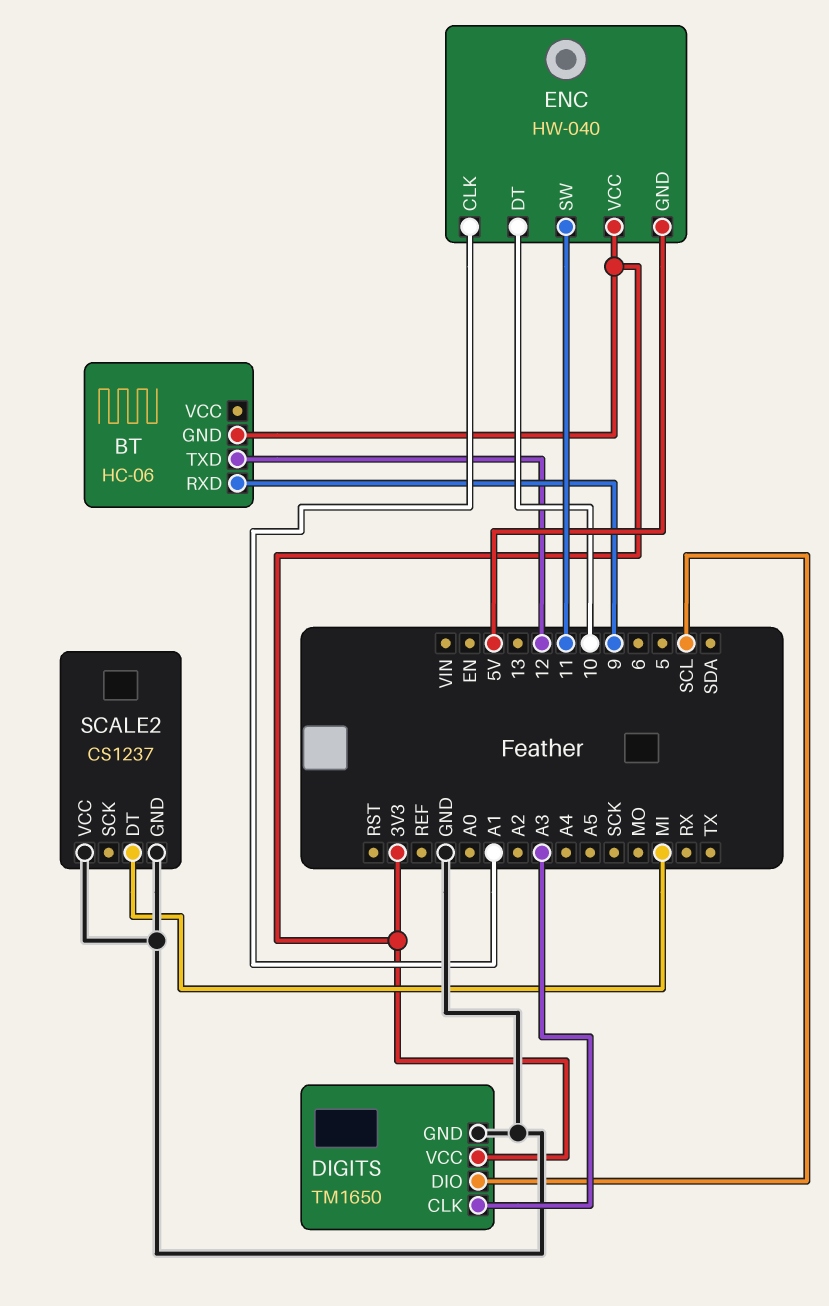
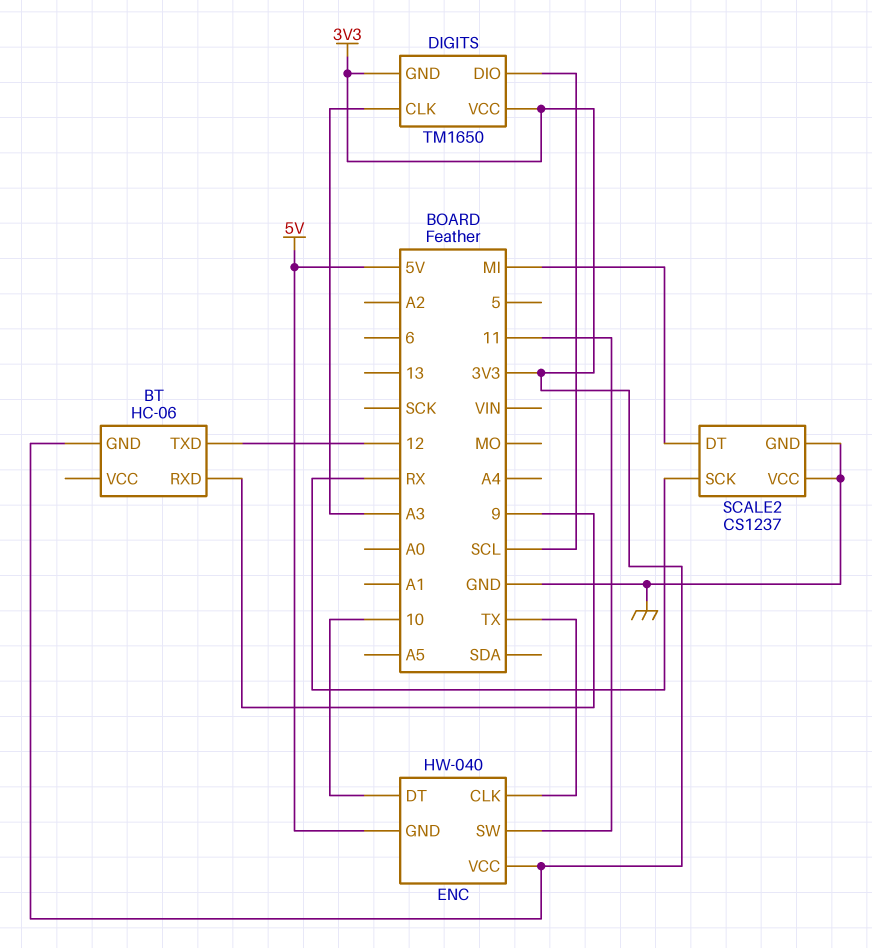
DIGITS pin GND: GND -> 3V3
ENC pin CLK: A1 -> TX
SCALE2 pin SCK: none -> RX

